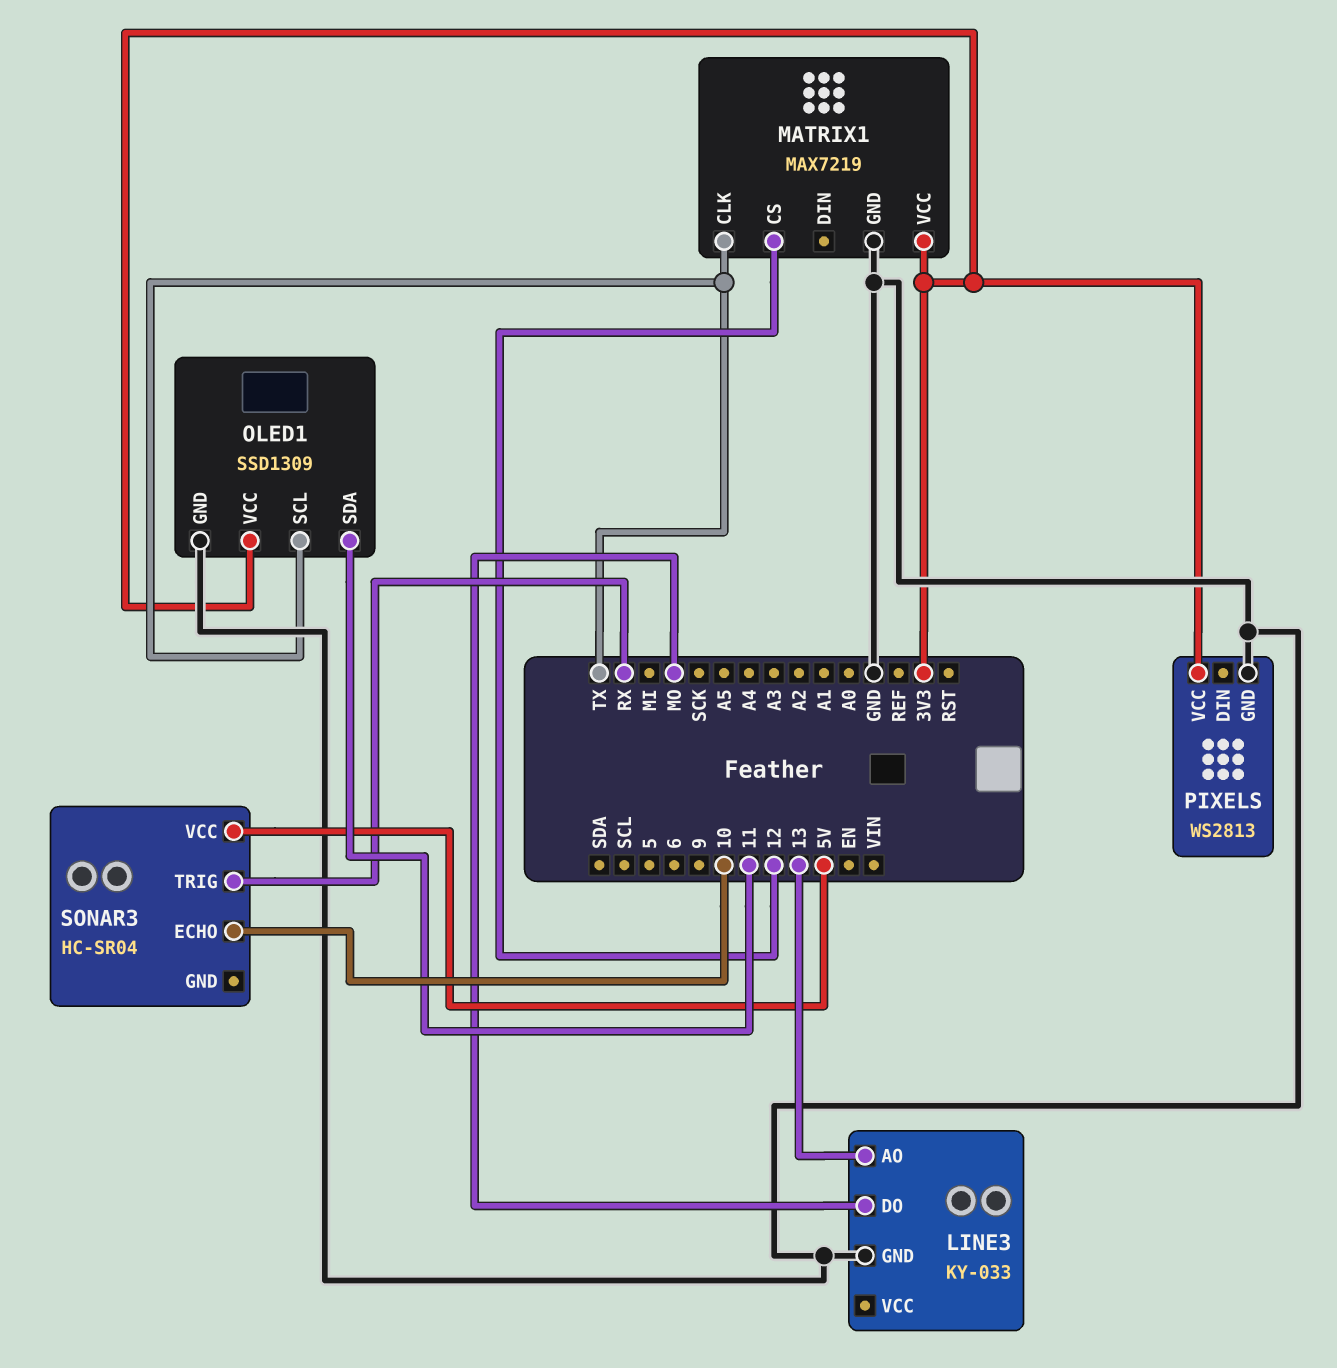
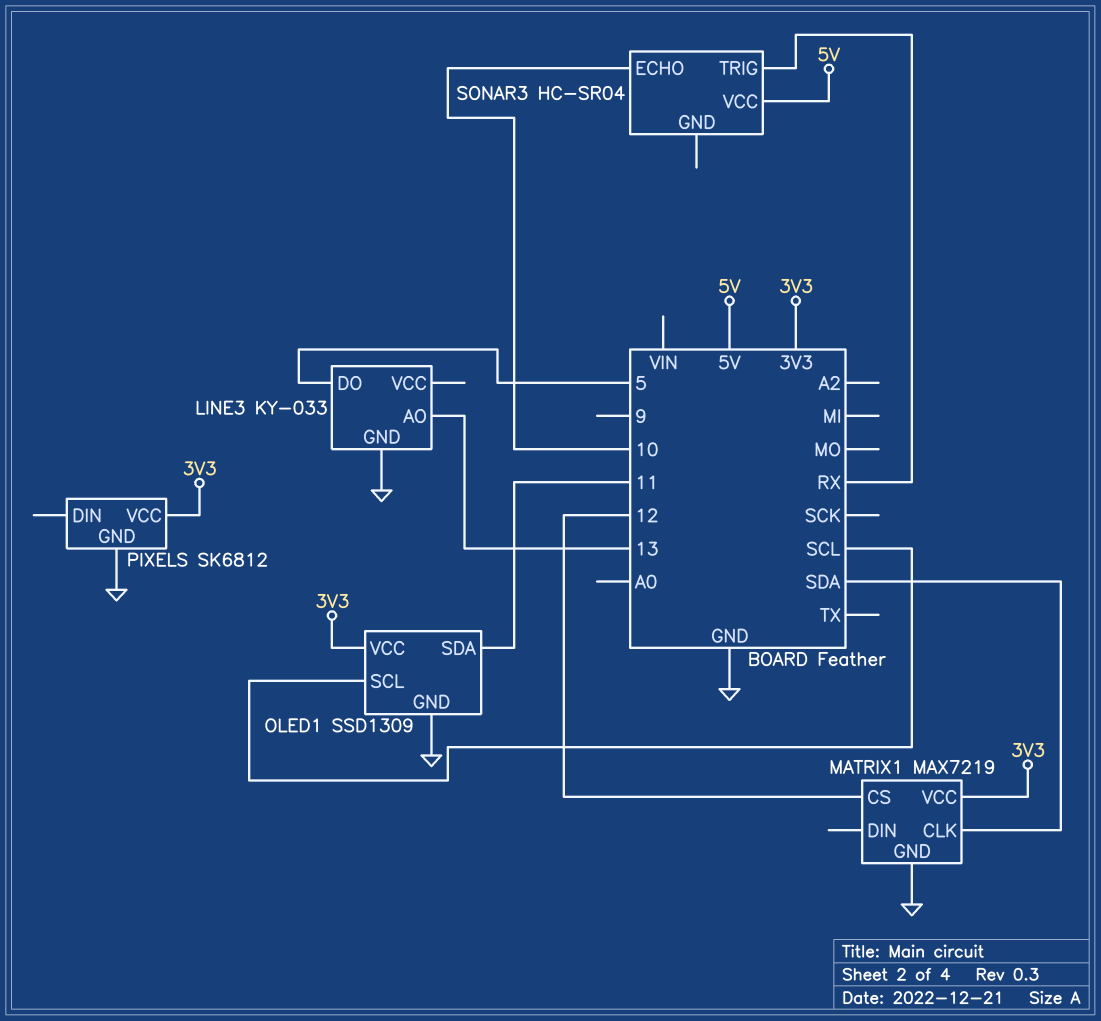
LINE3 pin DO: MO -> 5
MATRIX1 pin CLK: TX -> SDA
OLED1 pin SCL: TX -> SCL
PIXELS: WS2813 -> SK6812

